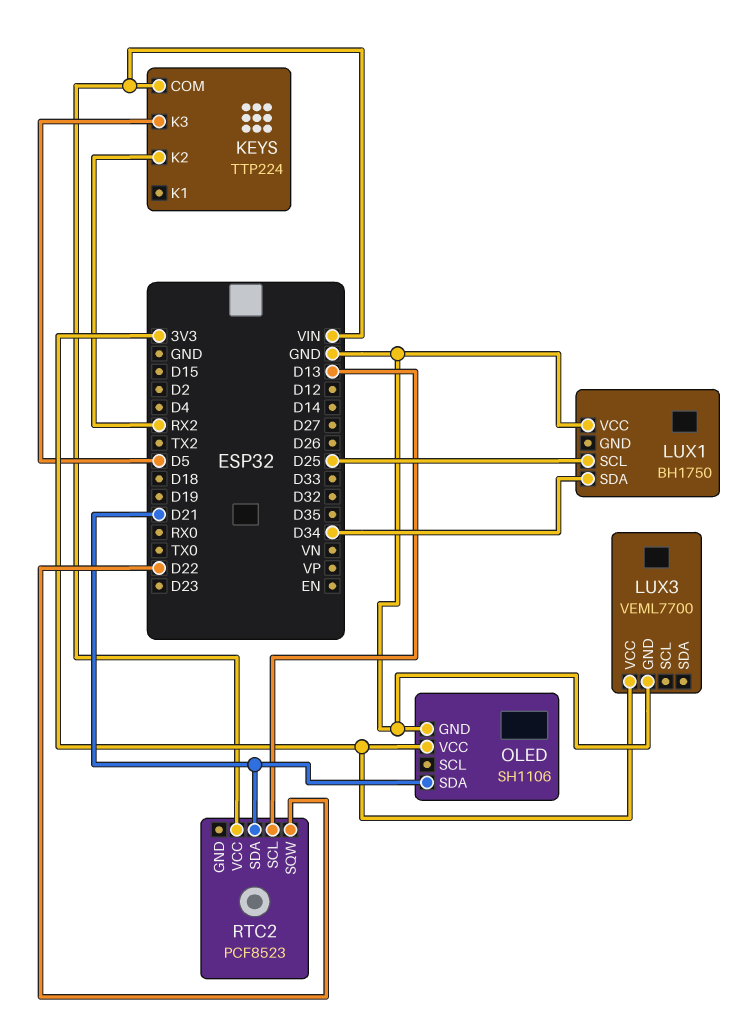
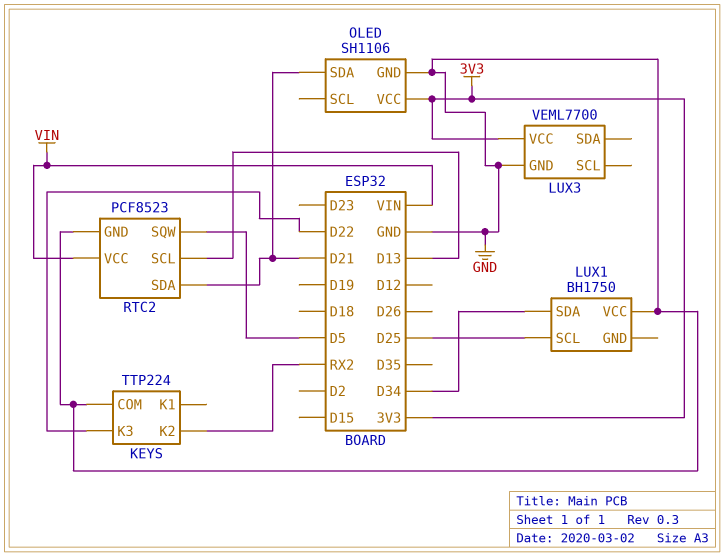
KEYS pin COM: VIN -> GND
KEYS pin K3: D5 -> D22
RTC2 pin GND: none -> GND
RTC2 pin SQW: D22 -> D5

